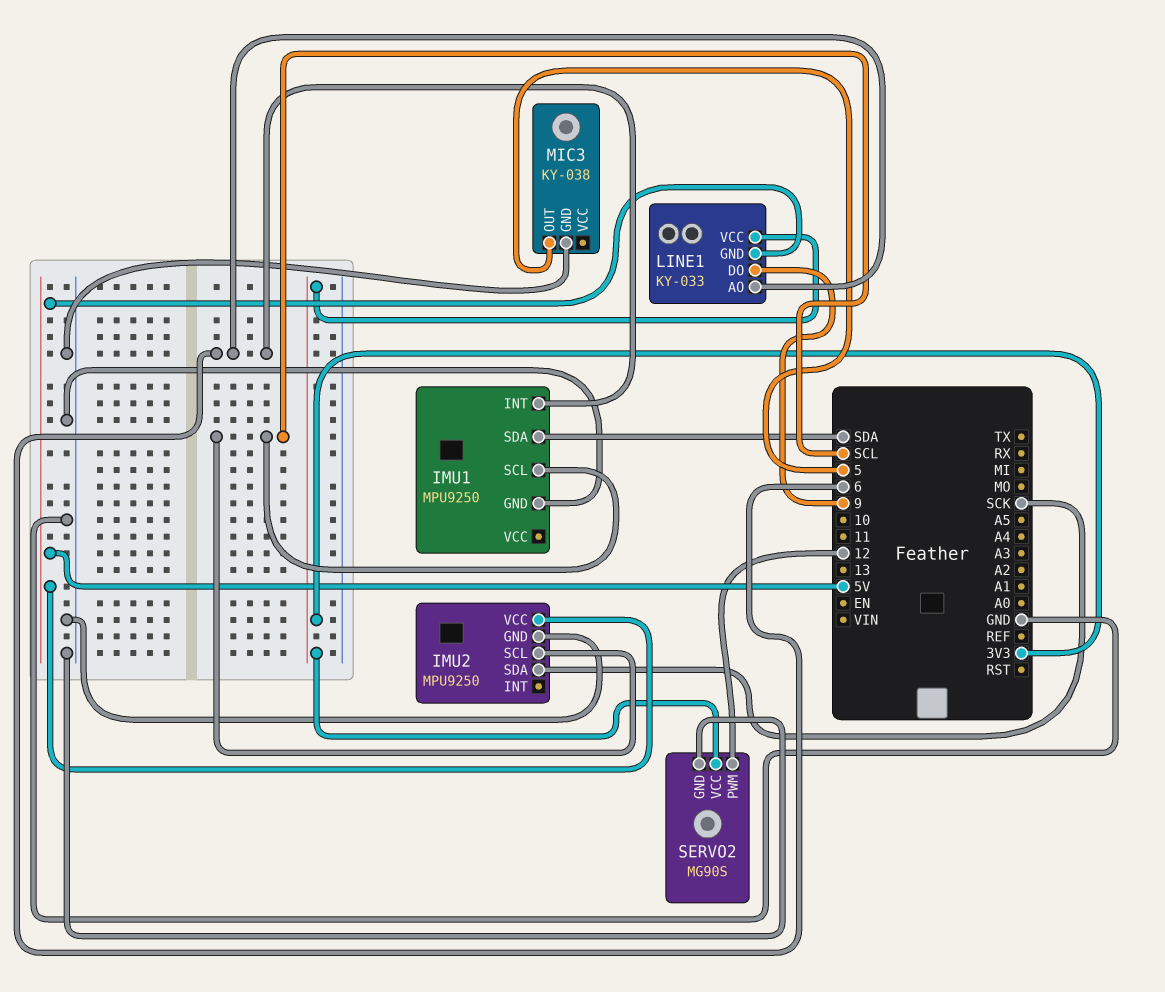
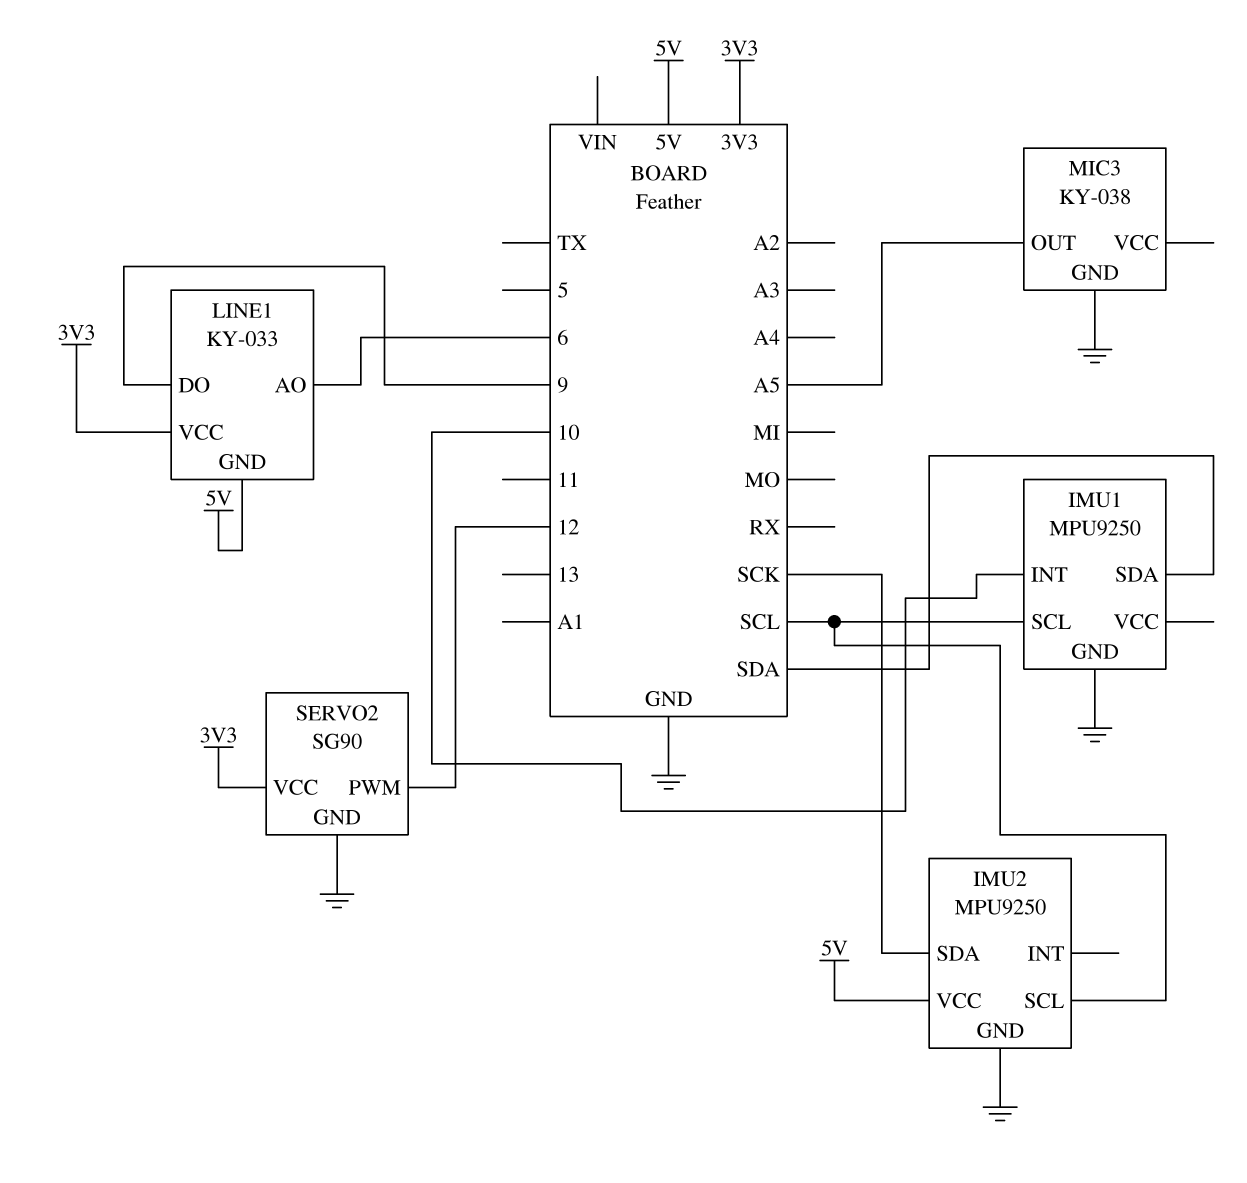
IMU1 pin INT: 6 -> 10
MIC3 pin OUT: 5 -> A5
SERVO2: MG90S -> SG90

